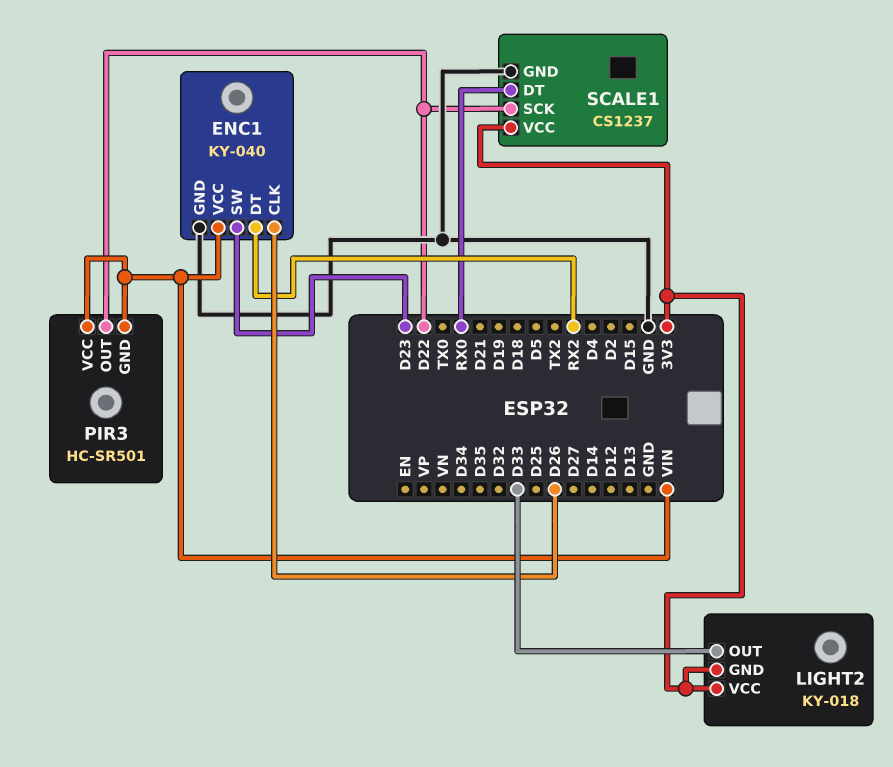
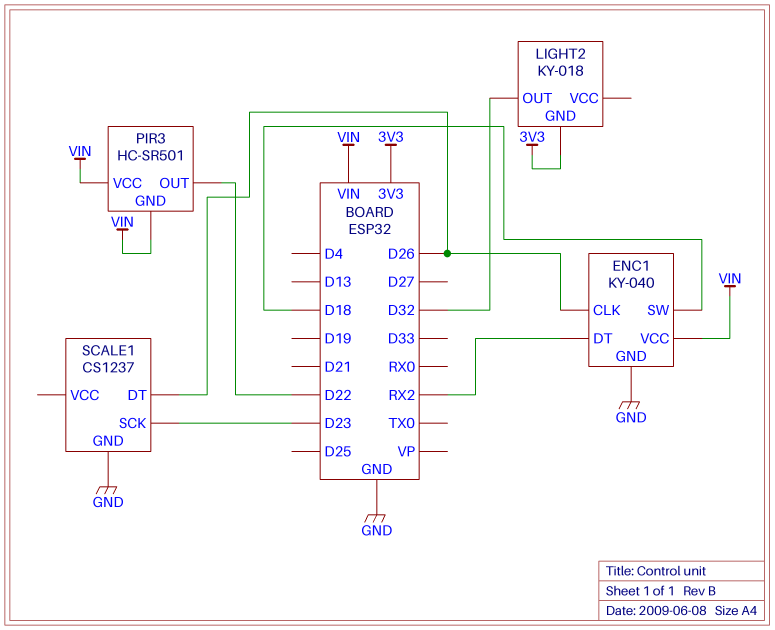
ENC1 pin SW: D23 -> D18
LIGHT2 pin OUT: D33 -> D32
LIGHT2 pin VCC: 3V3 -> none
SCALE1 pin DT: RX0 -> D26
SCALE1 pin SCK: D22 -> D23
SCALE1 pin VCC: 3V3 -> none

